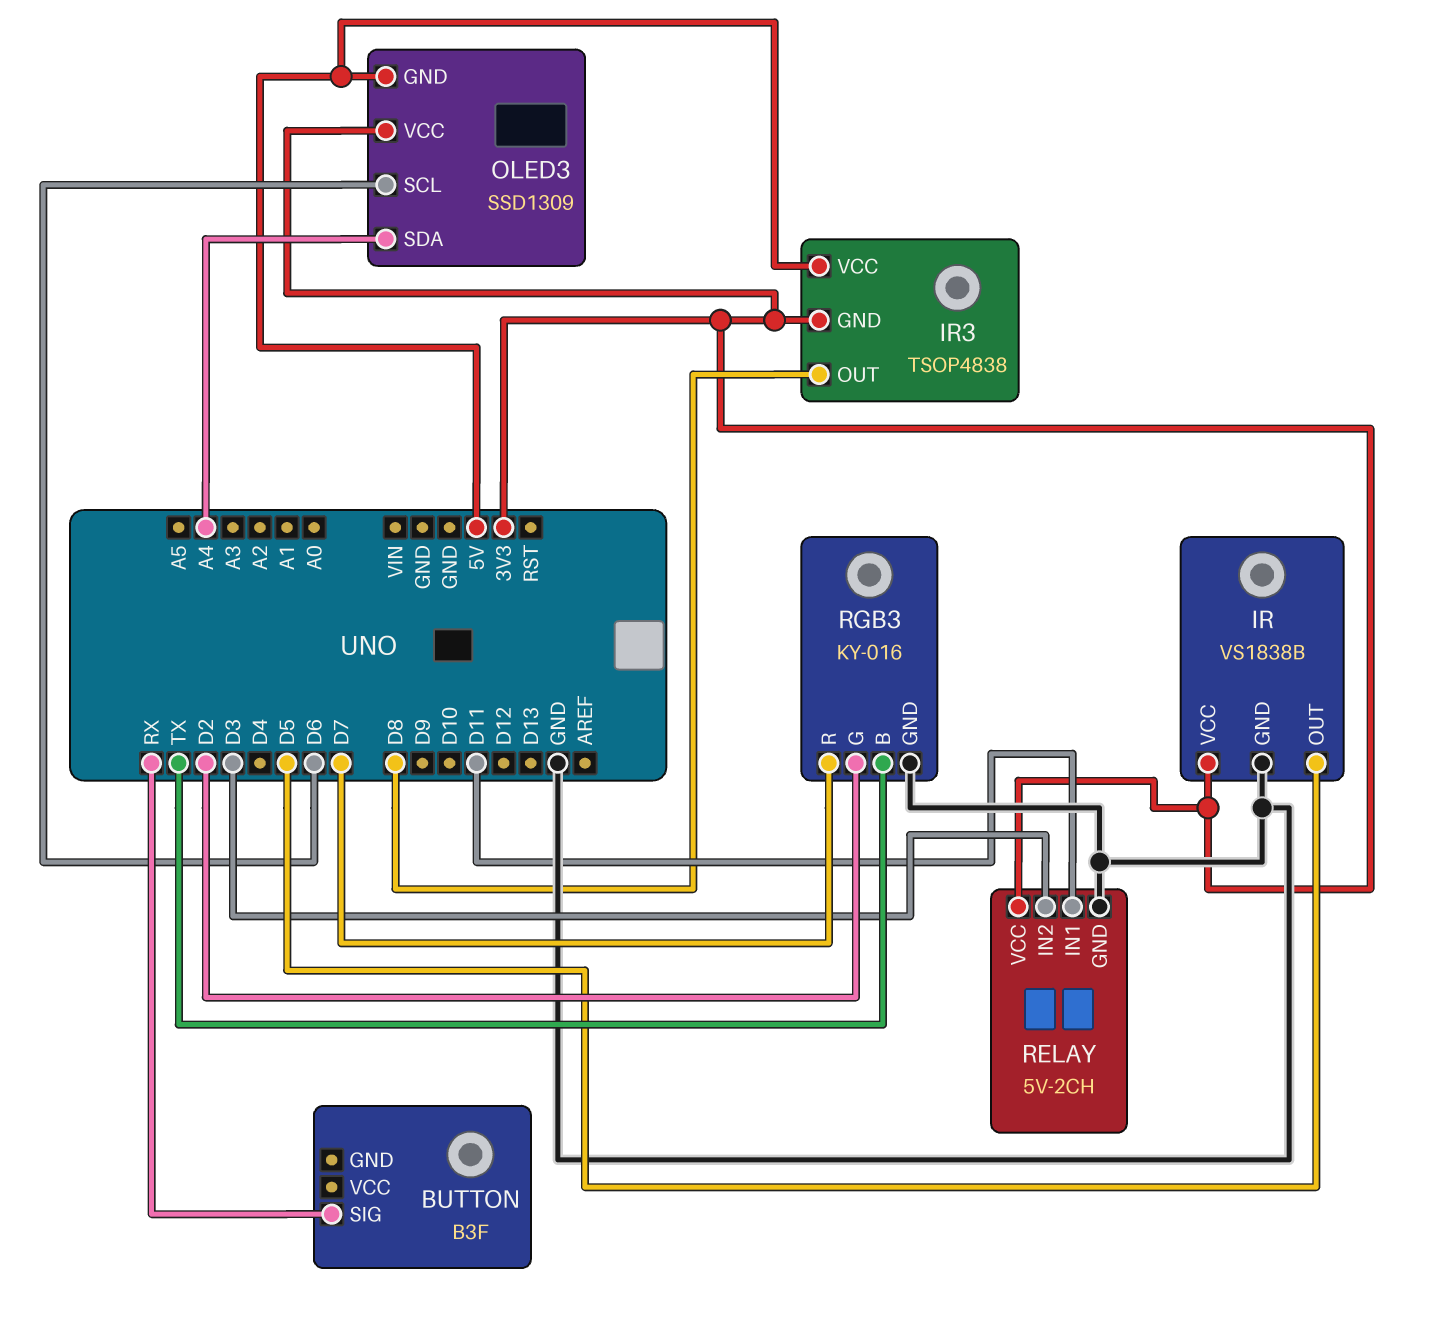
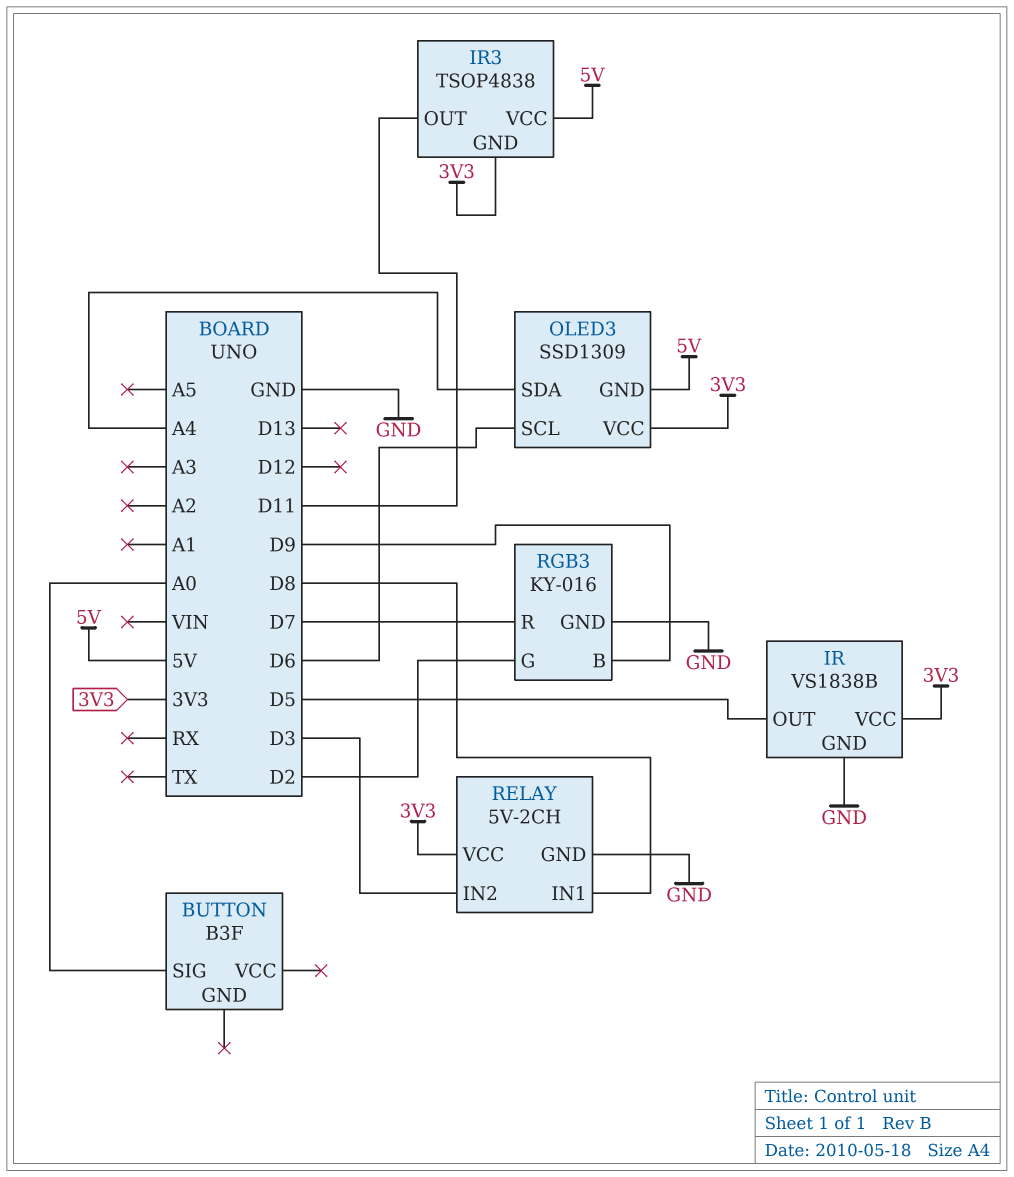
BUTTON pin SIG: RX -> A0
IR3 pin OUT: D8 -> D11
RELAY pin IN1: D11 -> D8
RGB3 pin B: TX -> D9

